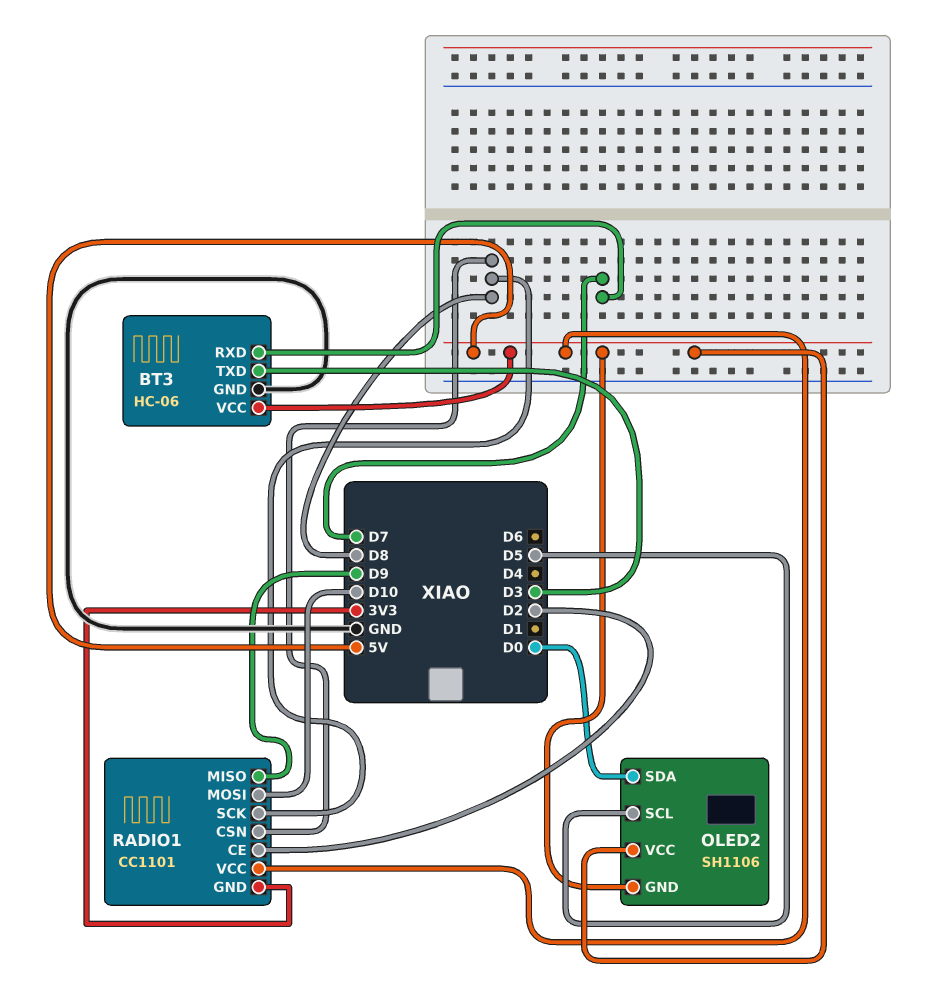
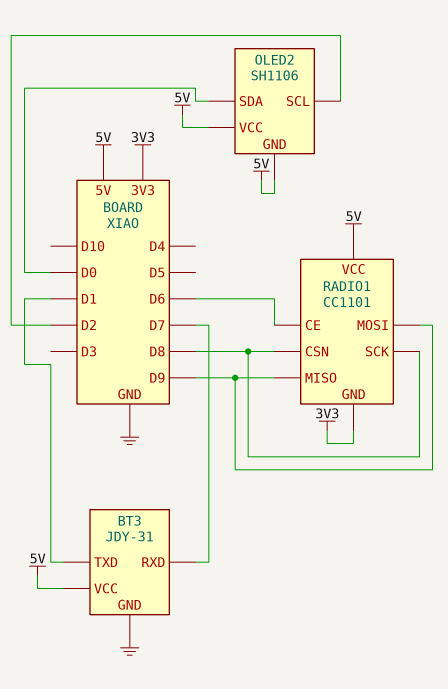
BT3: HC-06 -> JDY-31
BT3 pin TXD: D3 -> D1
OLED2 pin SCL: D5 -> D2
RADIO1 pin CE: D2 -> D6
RADIO1 pin MOSI: D10 -> D9

